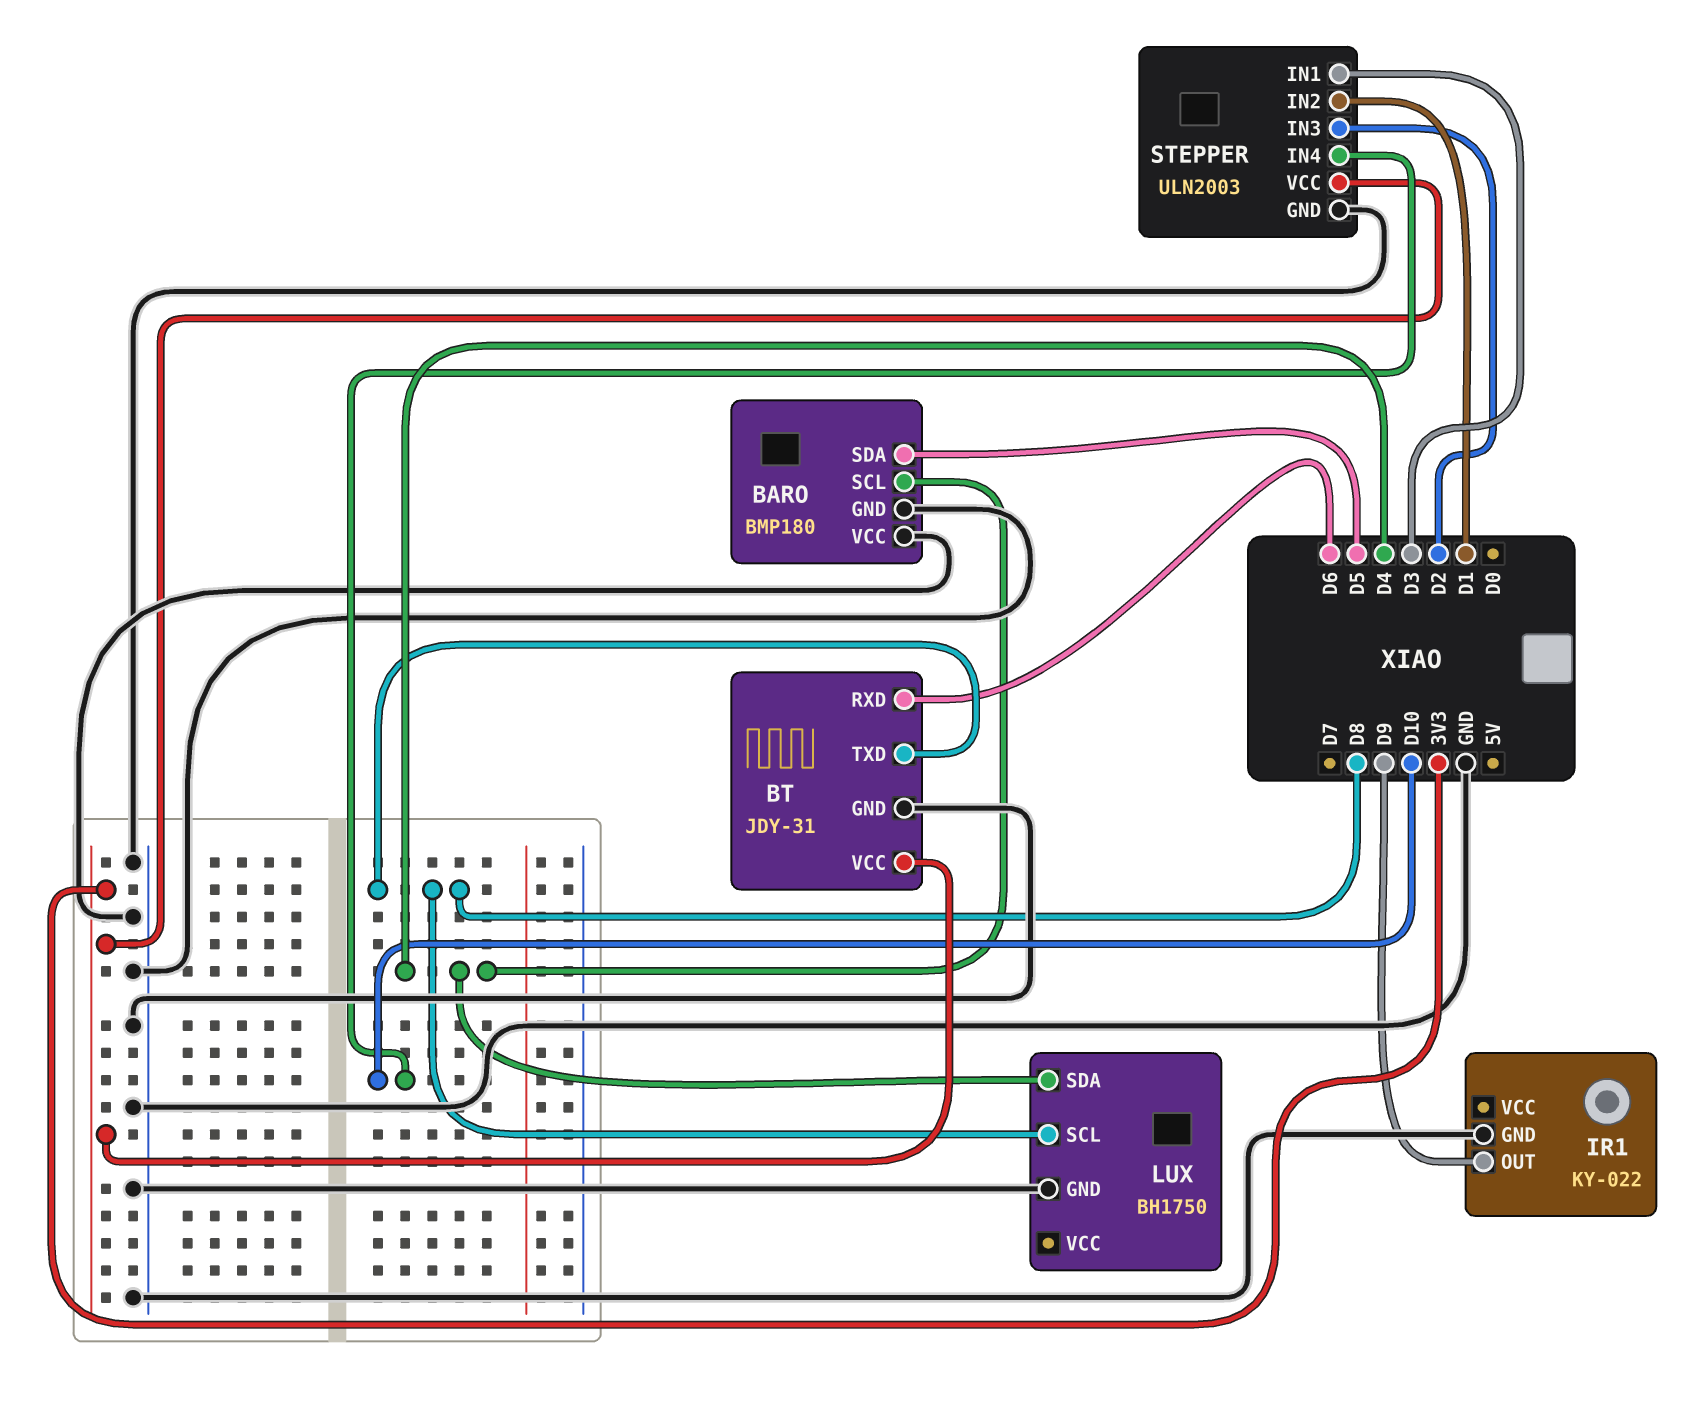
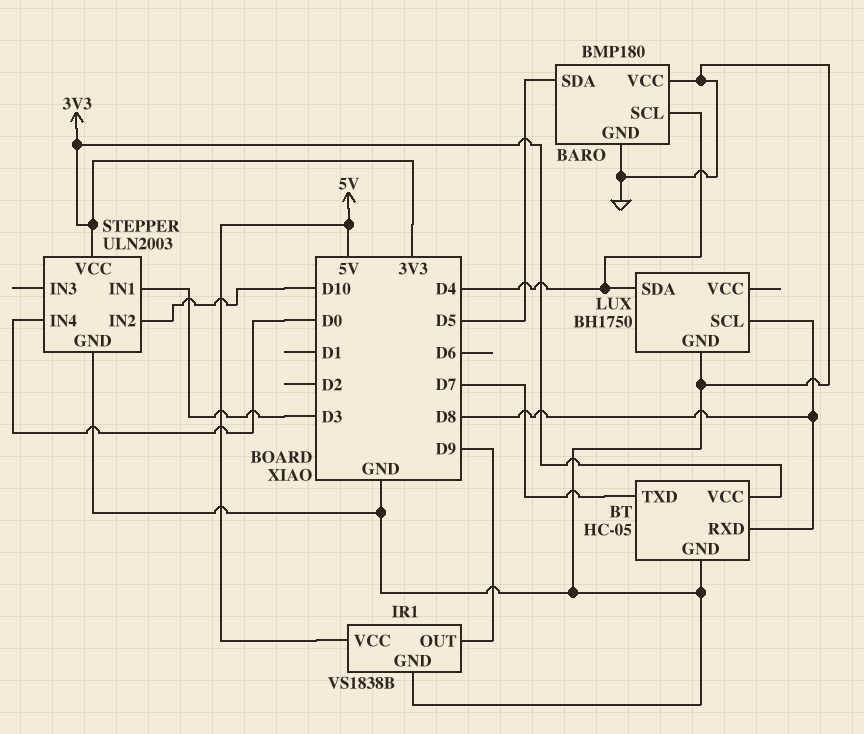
BT: JDY-31 -> HC-05
BT pin RXD: D6 -> D8
BT pin TXD: D8 -> D7
IR1: KY-022 -> VS1838B
IR1 pin VCC: none -> 5V
STEPPER pin IN2: D1 -> D10
STEPPER pin IN3: D2 -> none
STEPPER pin IN4: D10 -> D0

